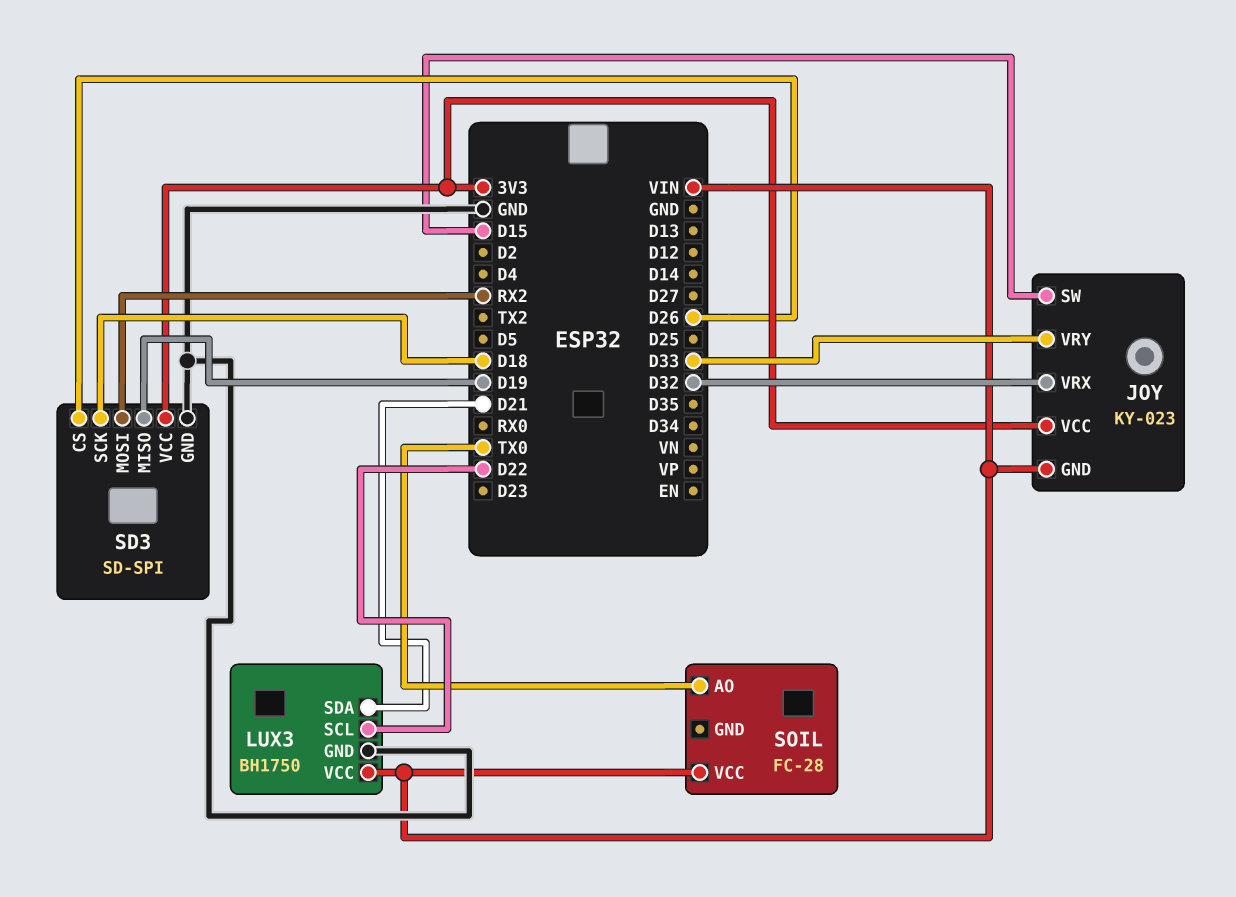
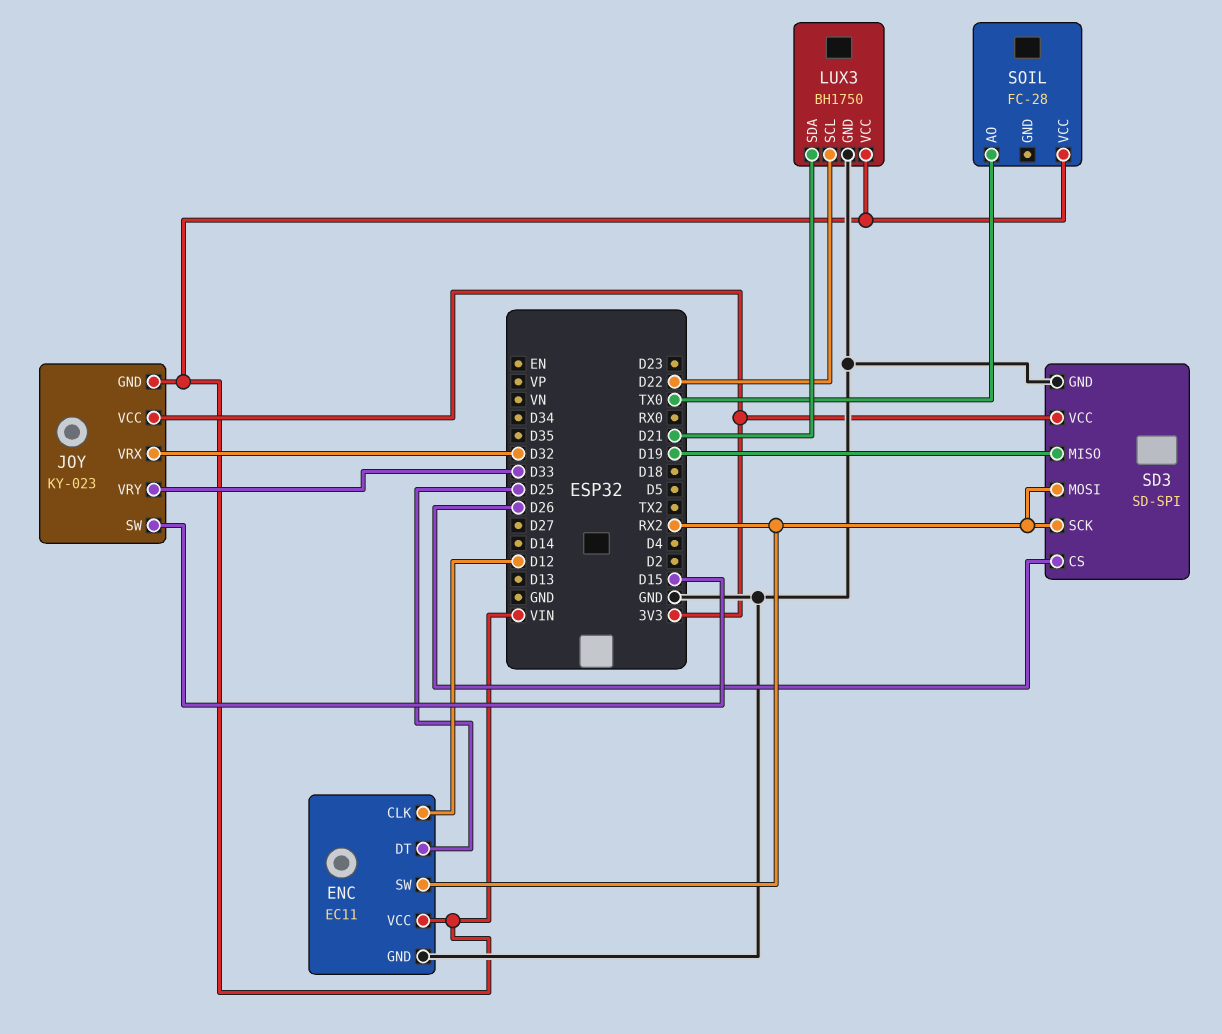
ENC: none -> EC11
ENC pin CLK: none -> D12
ENC pin DT: none -> D25
ENC pin GND: none -> GND
ENC pin SW: none -> RX2
ENC pin VCC: none -> VIN
SD3 pin SCK: D18 -> RX2

